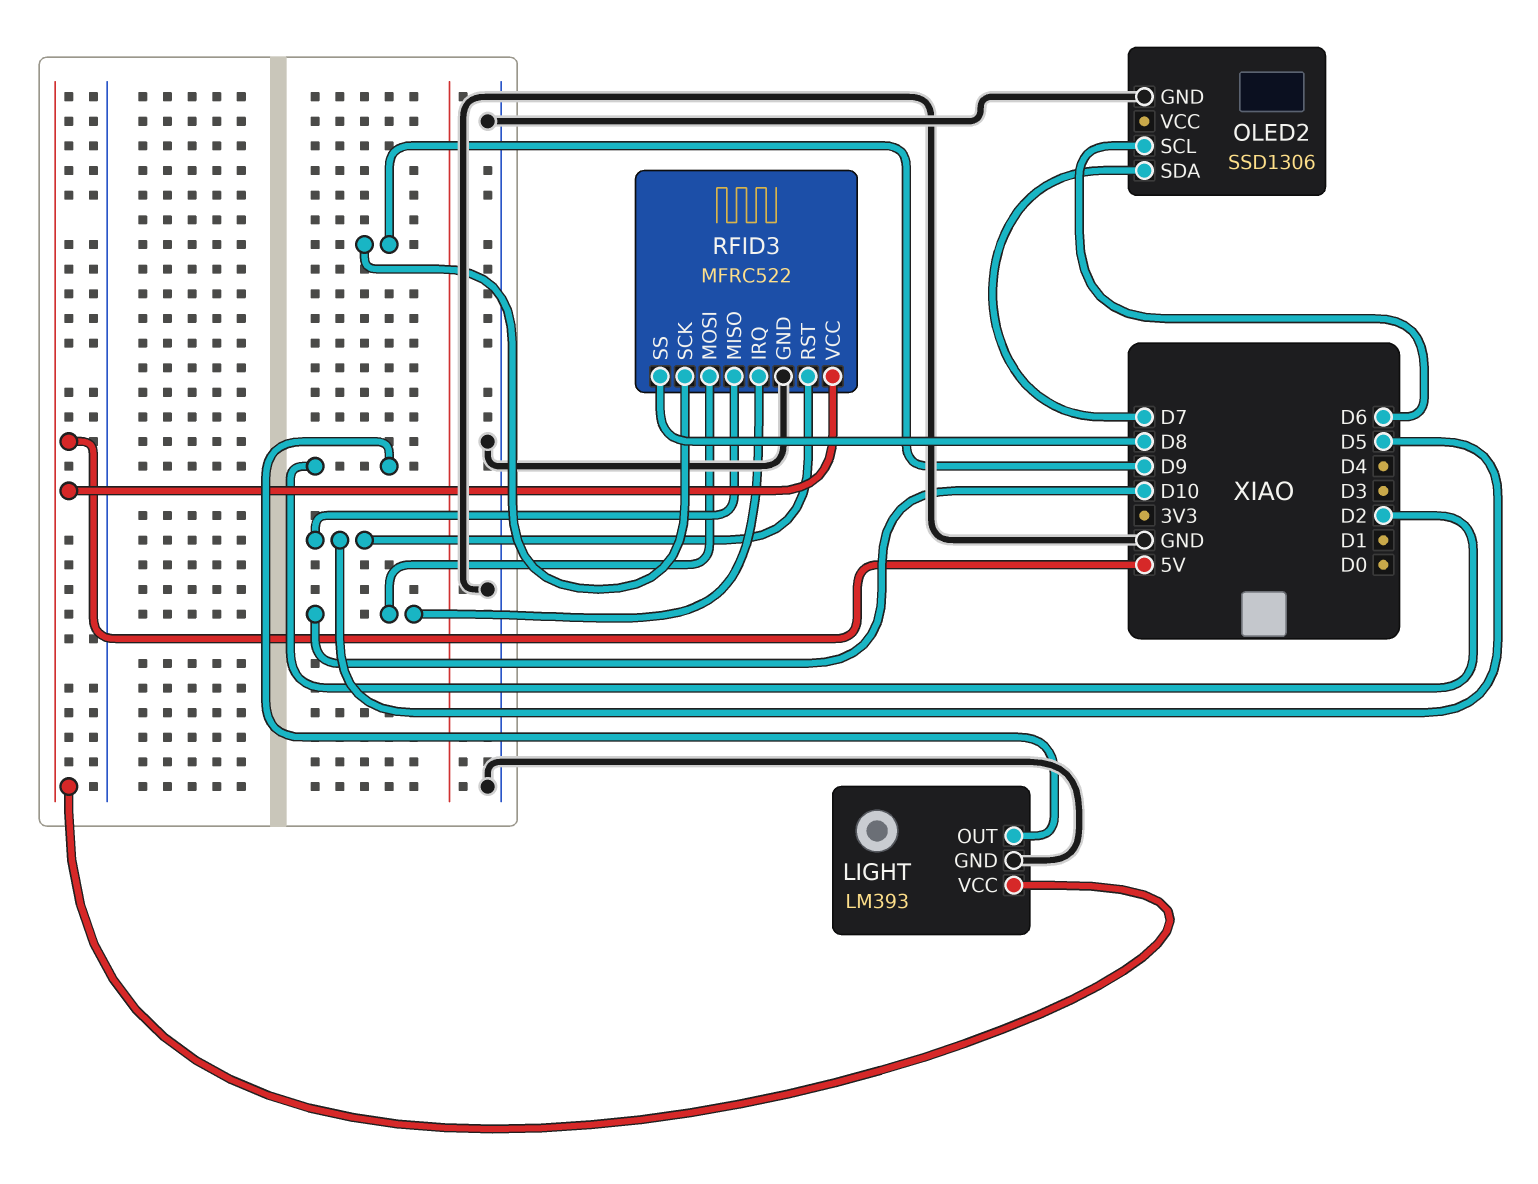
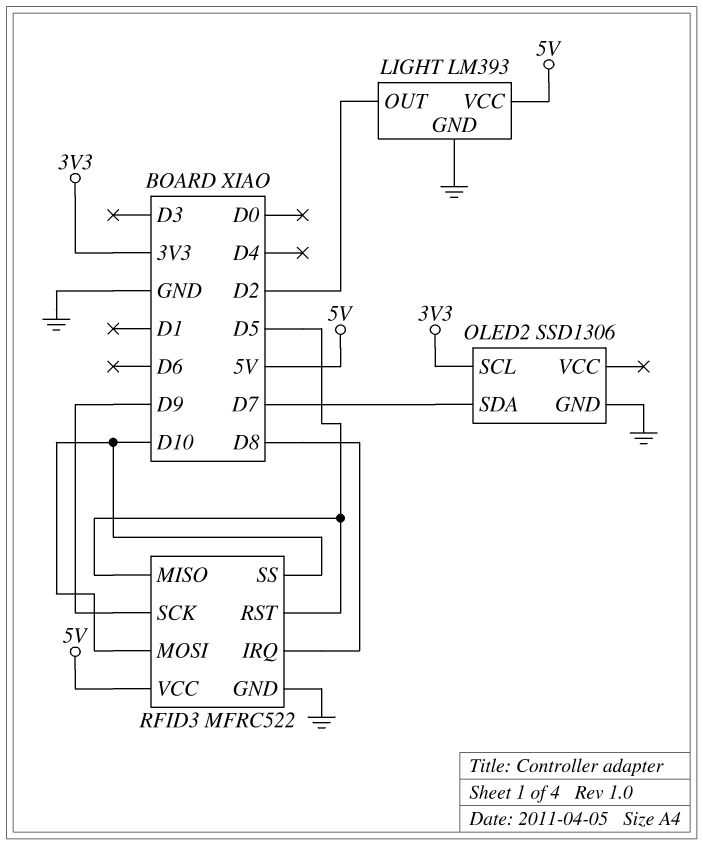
OLED2 pin SCL: D6 -> 3V3
RFID3 pin IRQ: D10 -> D8
RFID3 pin SS: D8 -> D10

